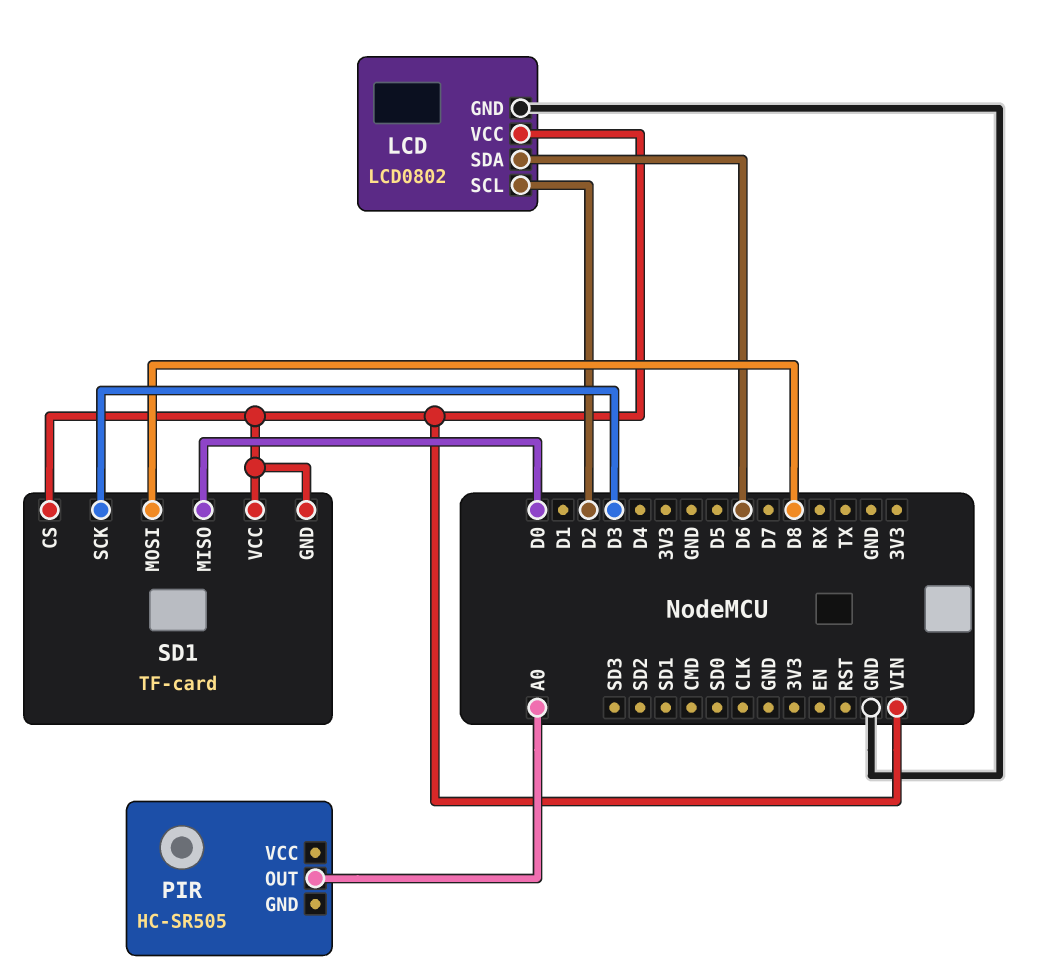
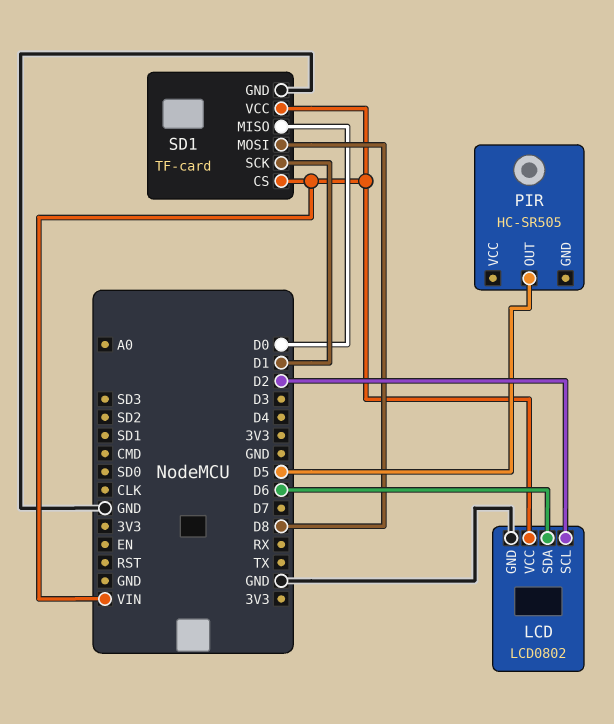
PIR pin OUT: A0 -> D5
SD1 pin GND: VIN -> GND
SD1 pin SCK: D3 -> D1

